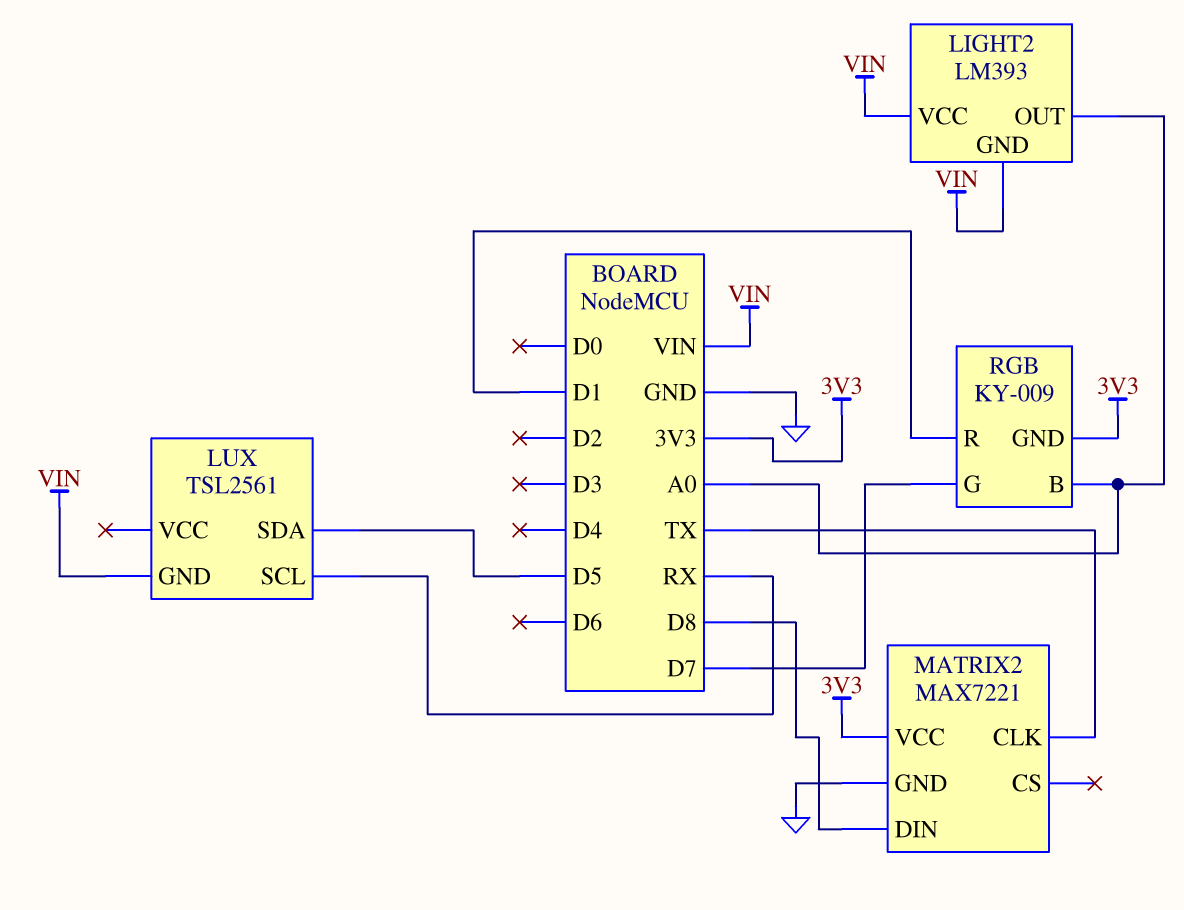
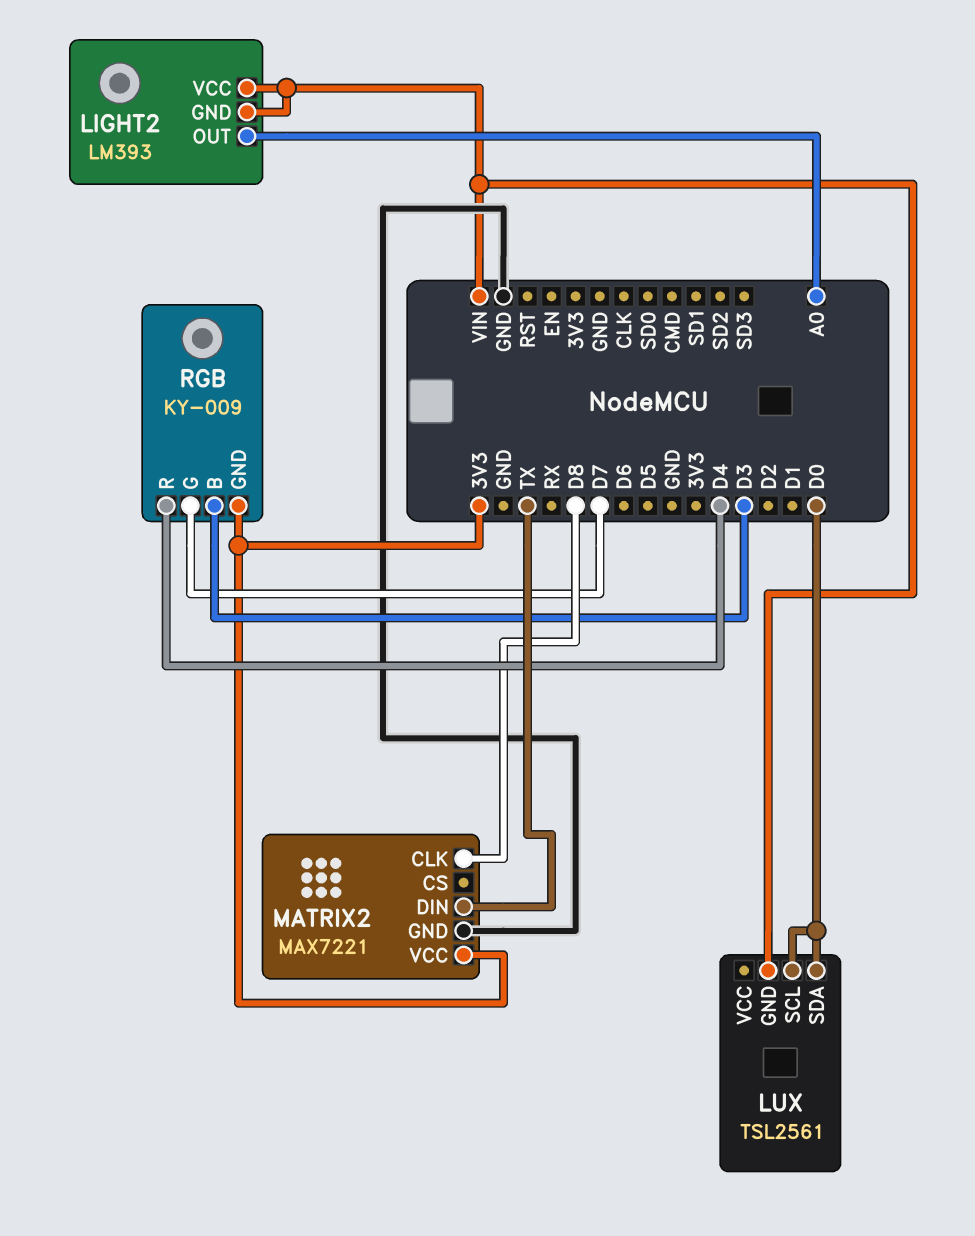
LUX pin SCL: RX -> D0
LUX pin SDA: D5 -> D0
MATRIX2 pin CLK: TX -> D8
MATRIX2 pin DIN: D8 -> TX
RGB pin B: A0 -> D3
RGB pin R: D1 -> D4

